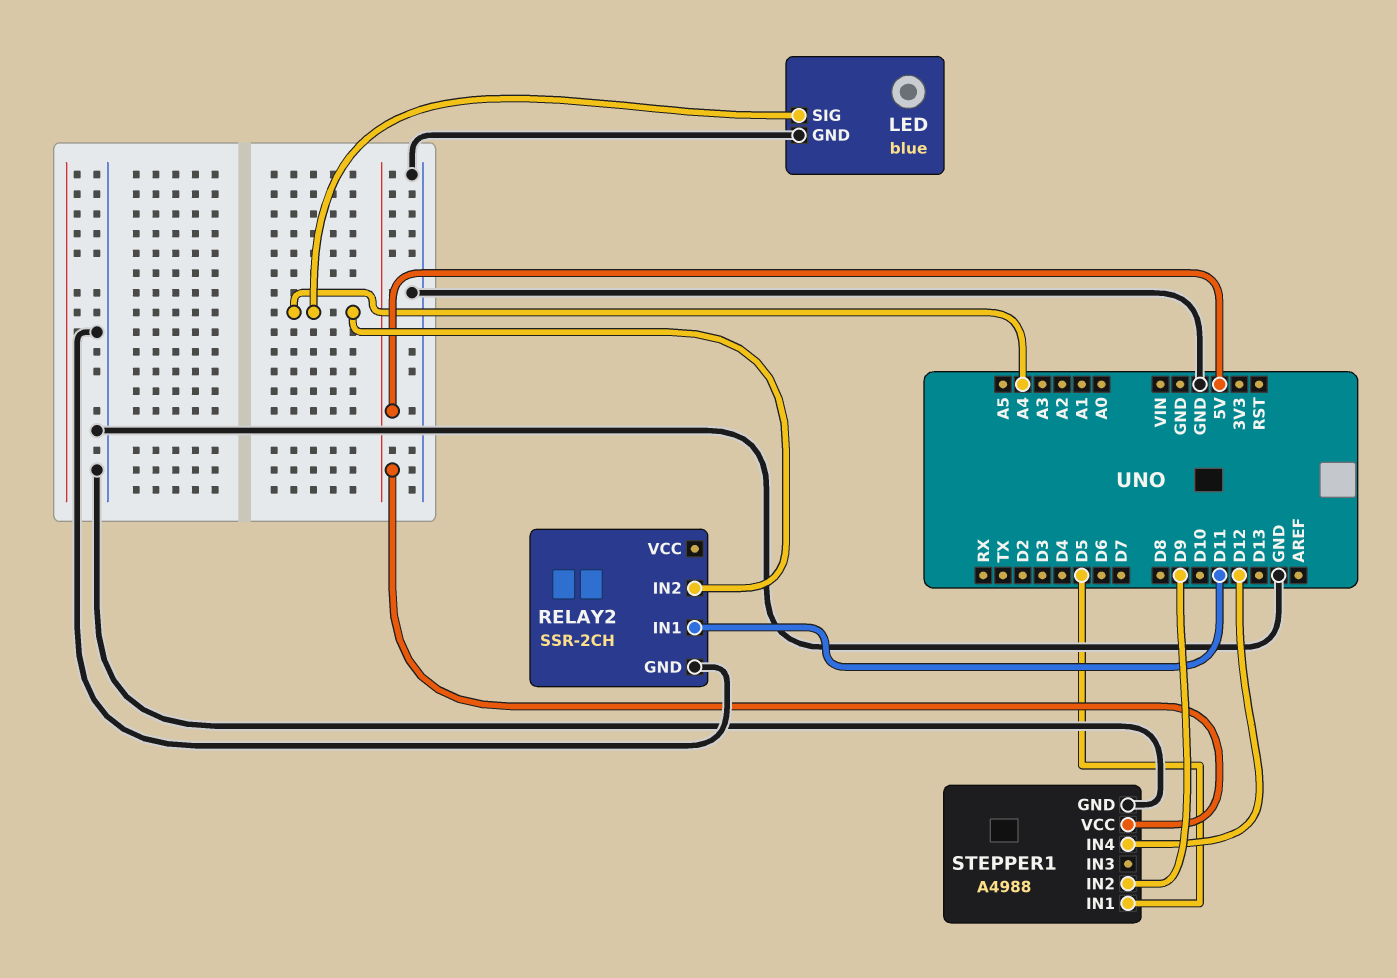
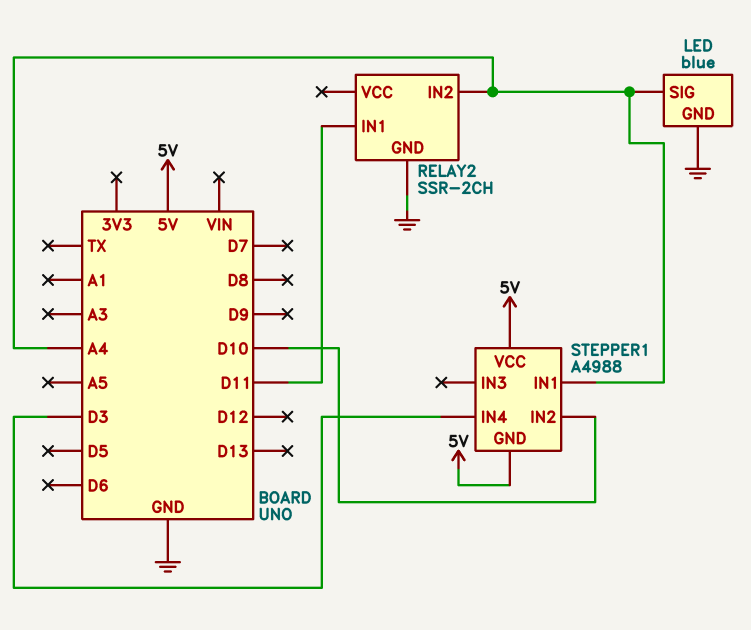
STEPPER1 pin GND: GND -> 5V
STEPPER1 pin IN1: D5 -> A4
STEPPER1 pin IN2: D9 -> D10
STEPPER1 pin IN4: D12 -> D3

